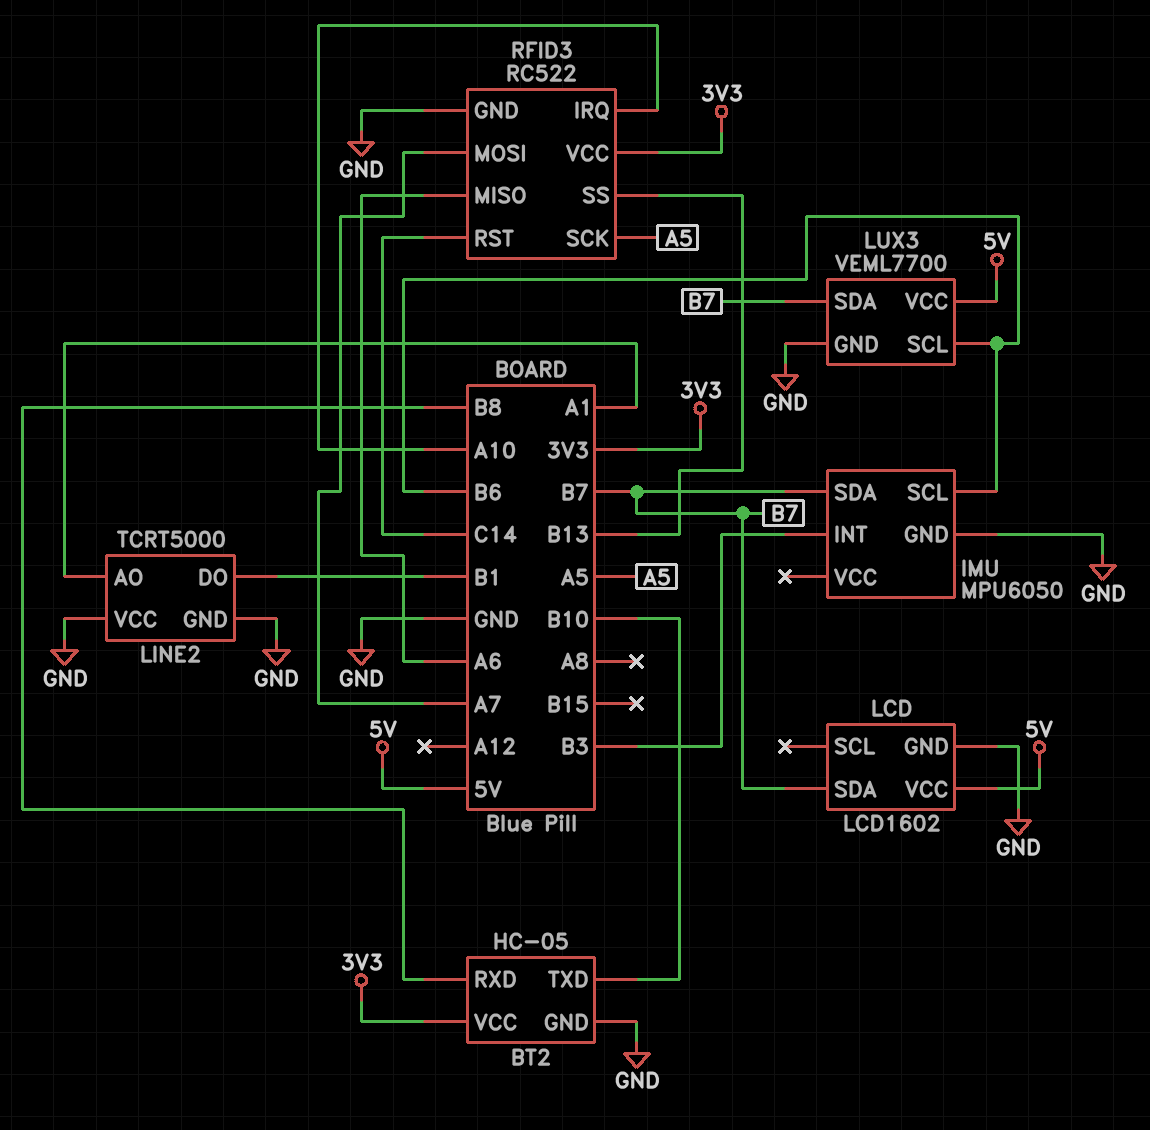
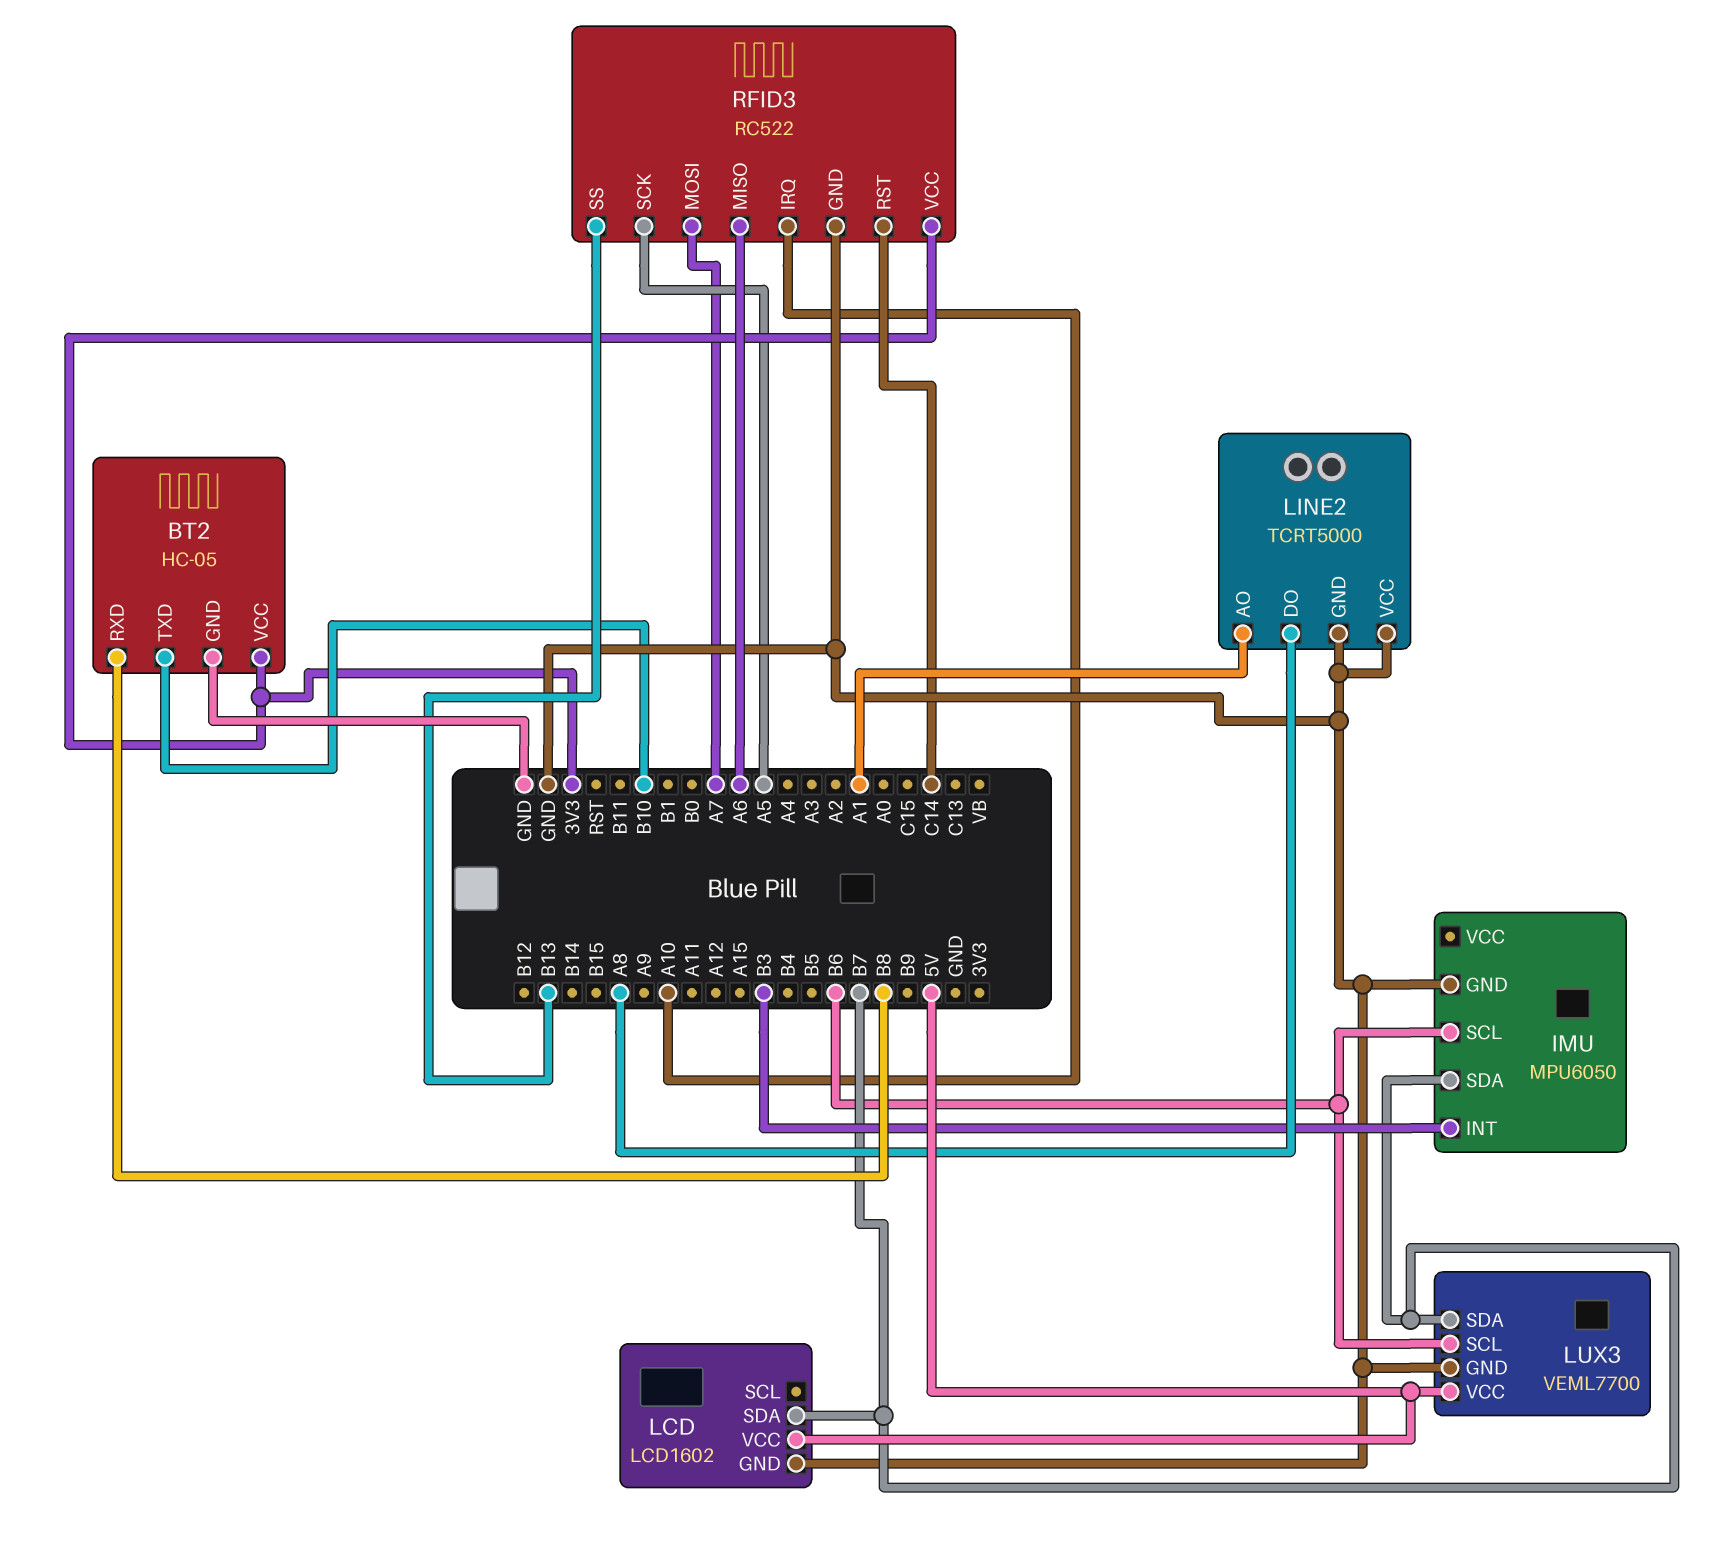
LINE2 pin DO: B1 -> A8

